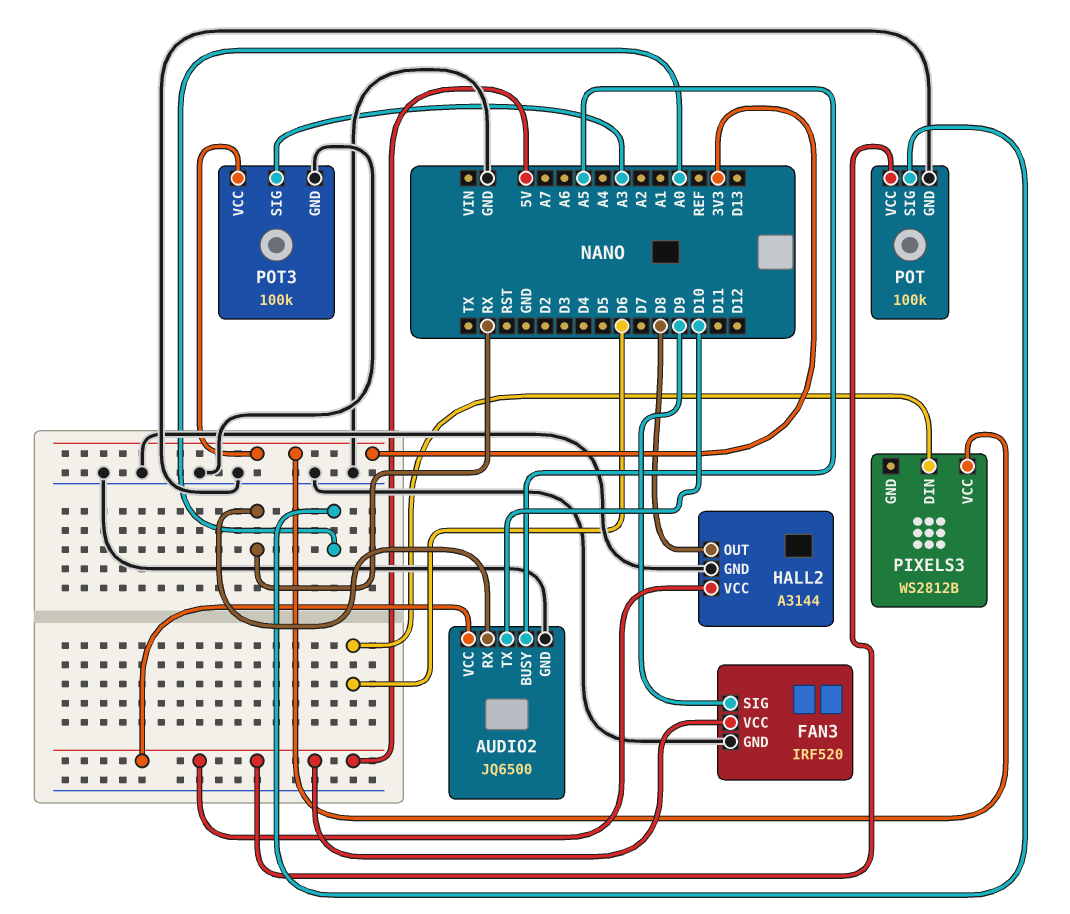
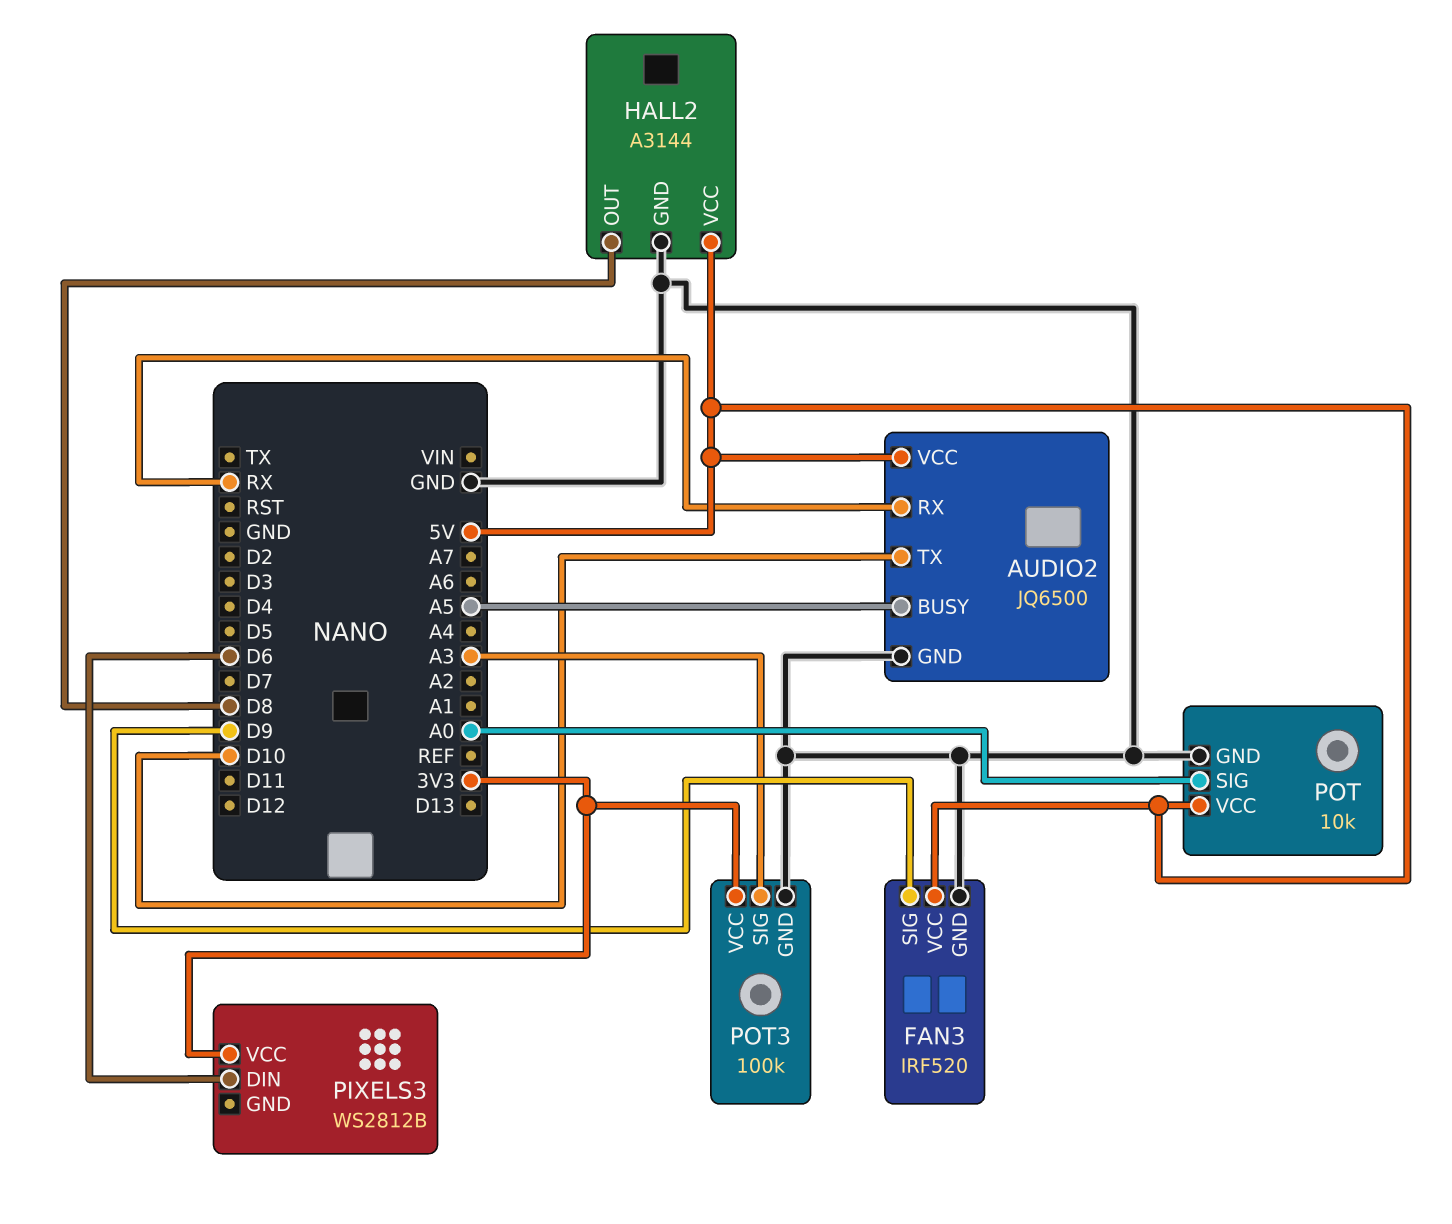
POT: 100k -> 10k

